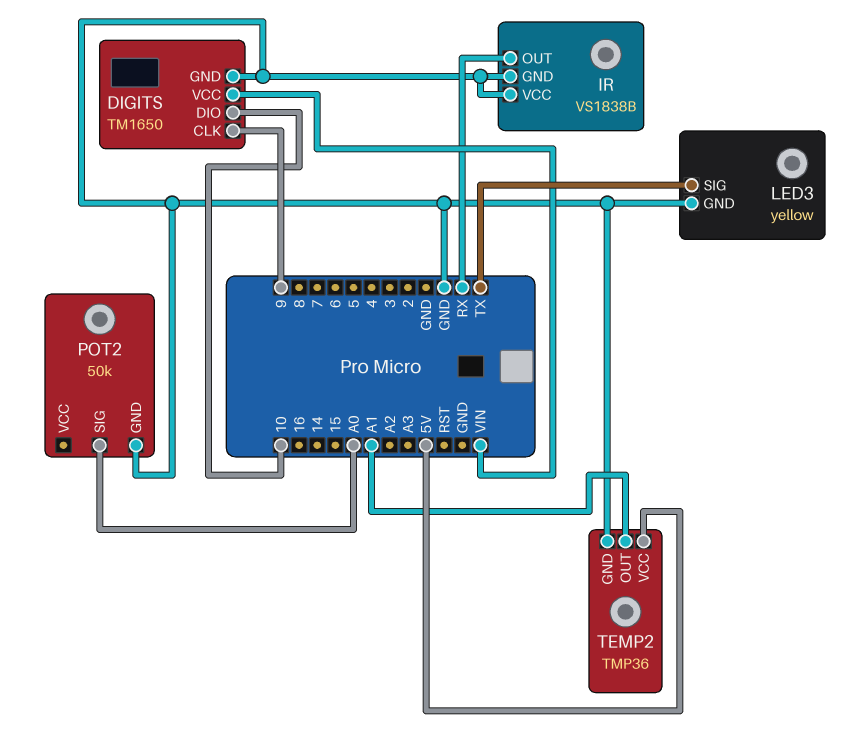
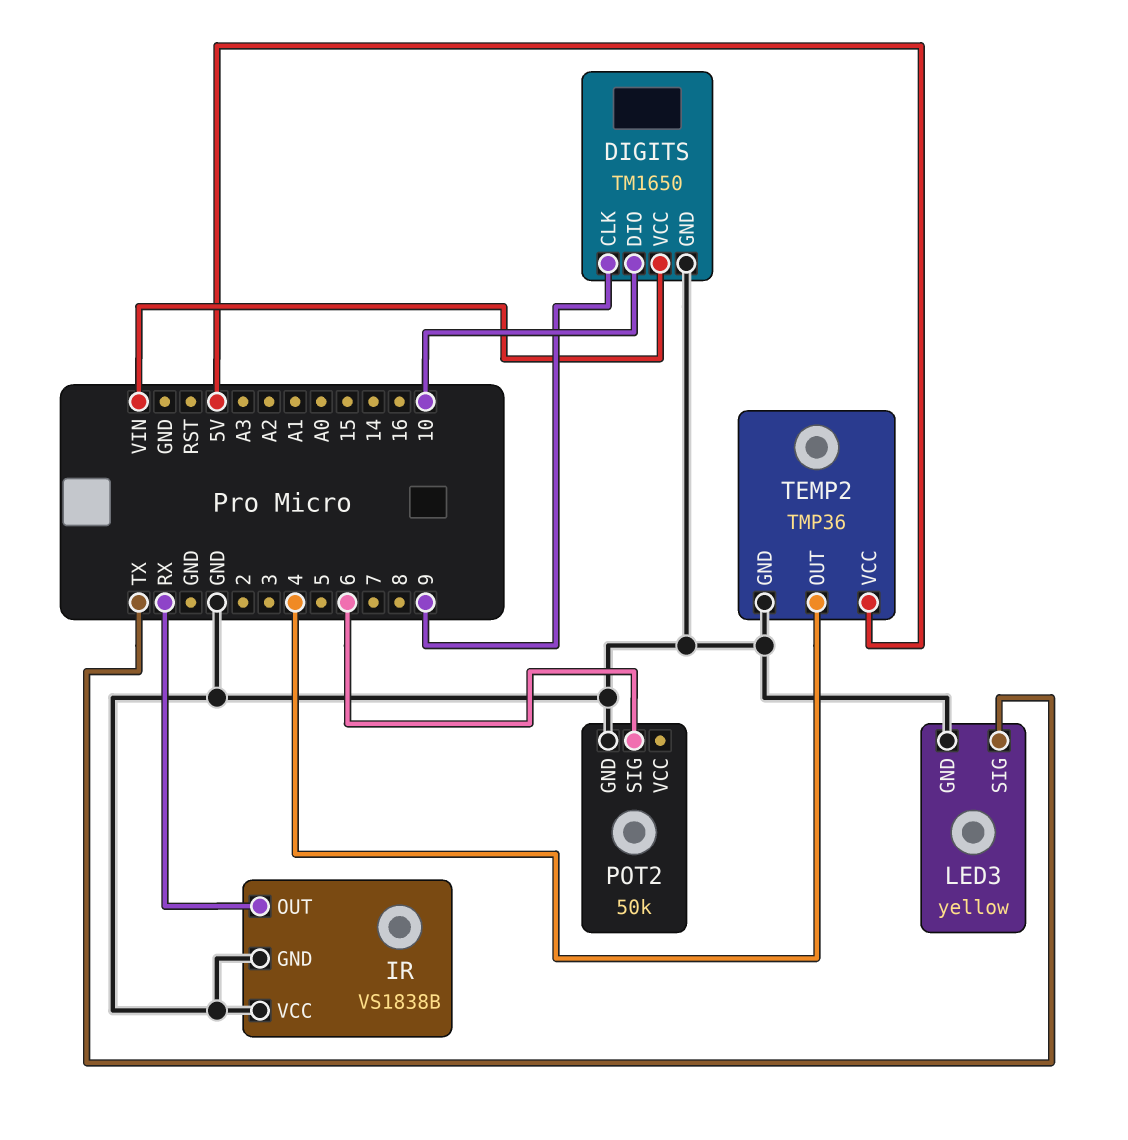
POT2 pin SIG: A0 -> 6
TEMP2 pin OUT: A1 -> 4

